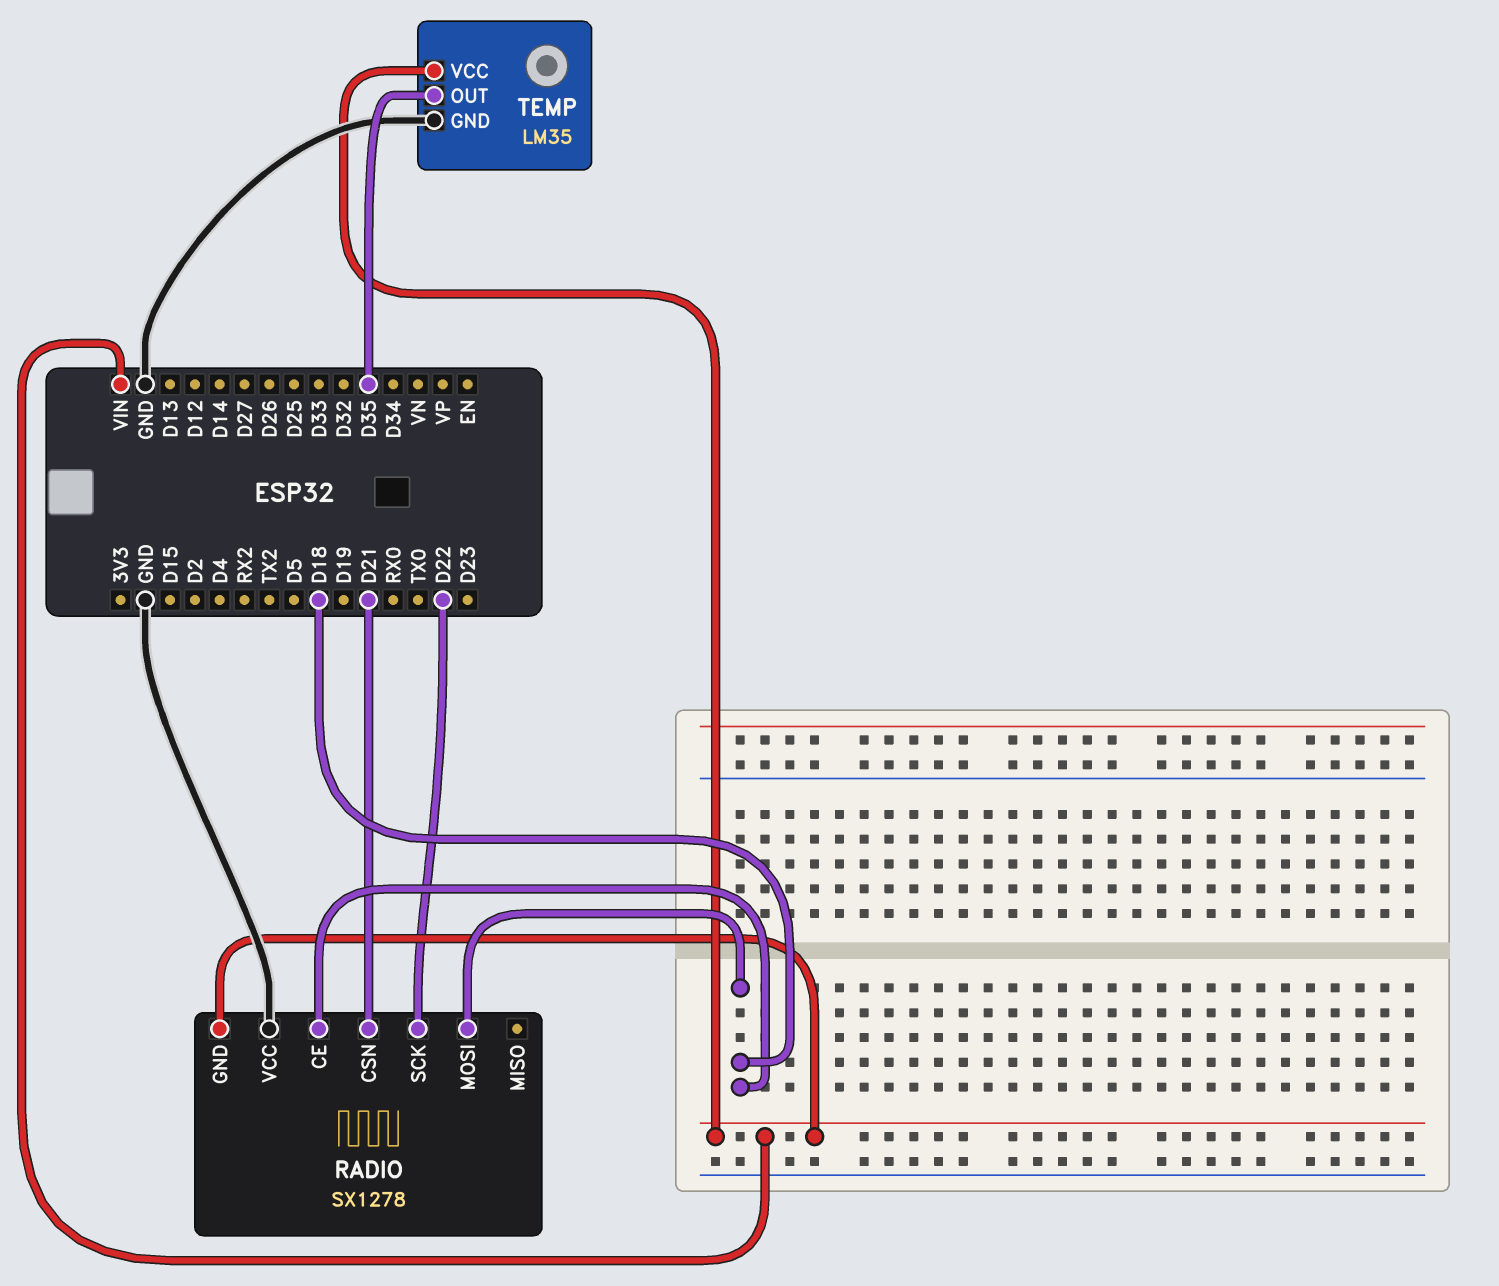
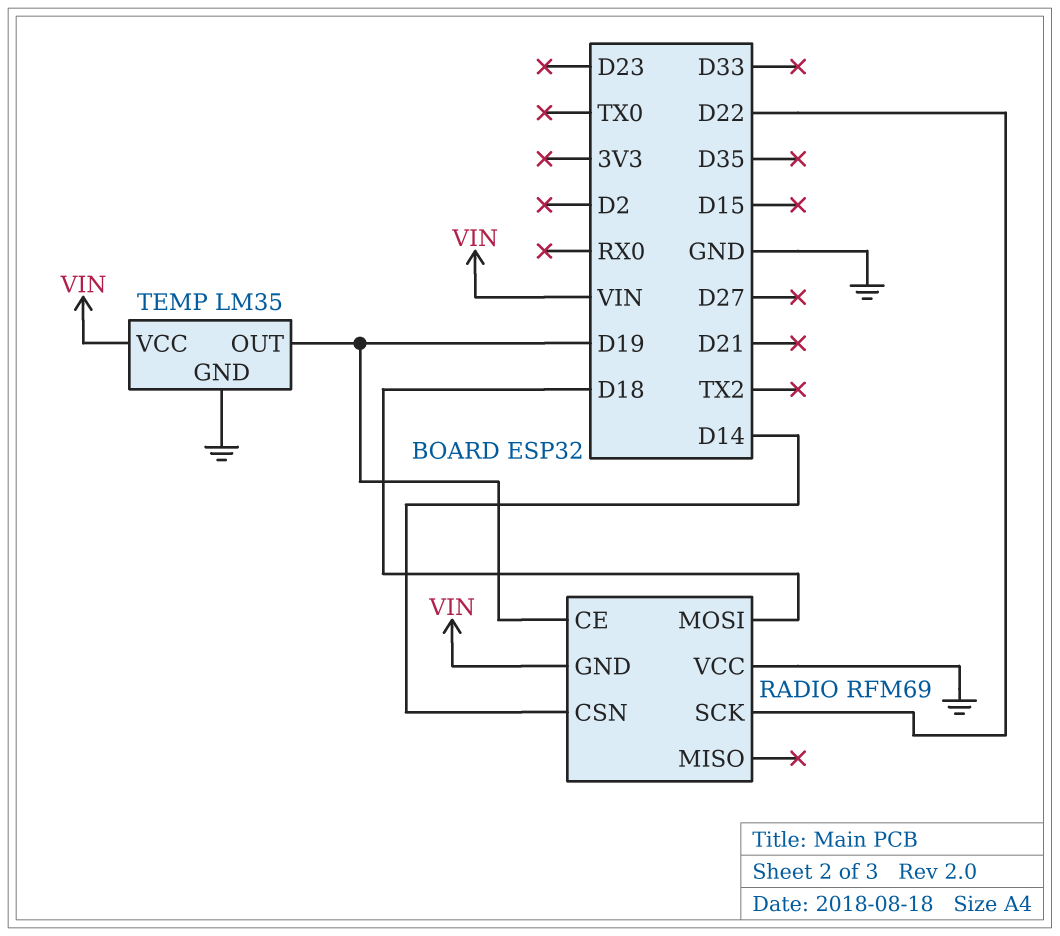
RADIO: SX1278 -> RFM69
RADIO pin CE: D18 -> D19
RADIO pin CSN: D21 -> D14
TEMP pin OUT: D35 -> D19

